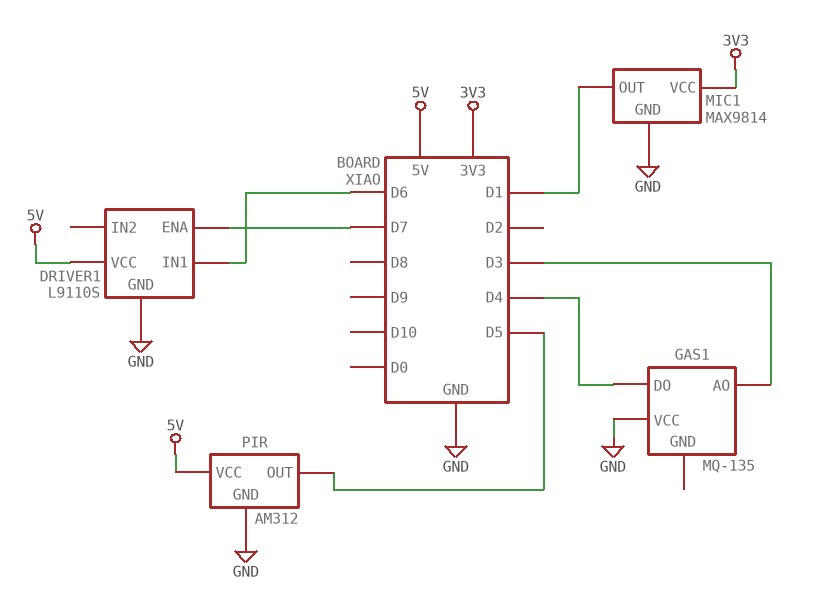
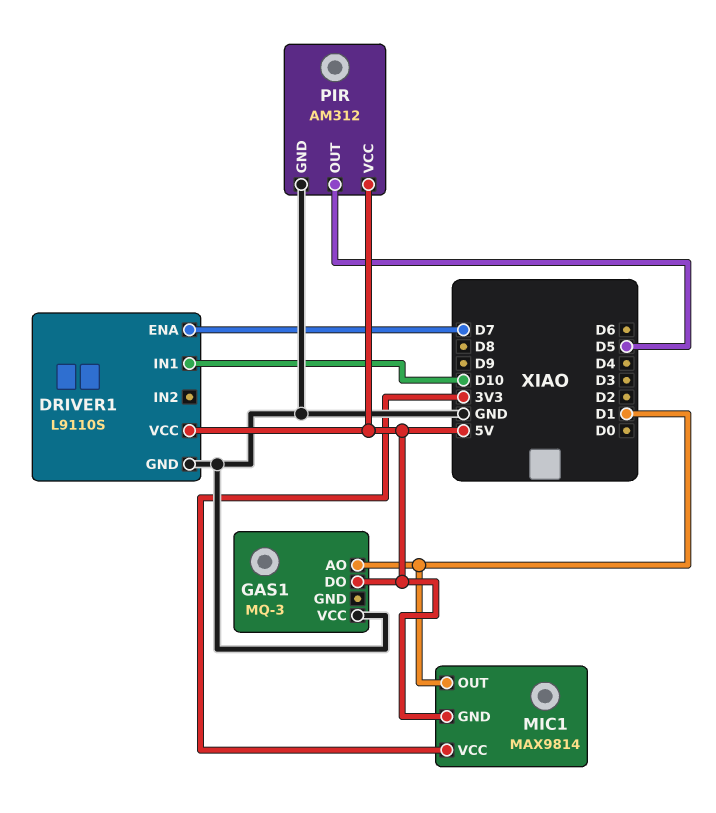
DRIVER1 pin IN1: D6 -> D10
GAS1: MQ-135 -> MQ-3
GAS1 pin AO: D3 -> D1
GAS1 pin DO: D4 -> 5V
MIC1 pin GND: GND -> 5V

